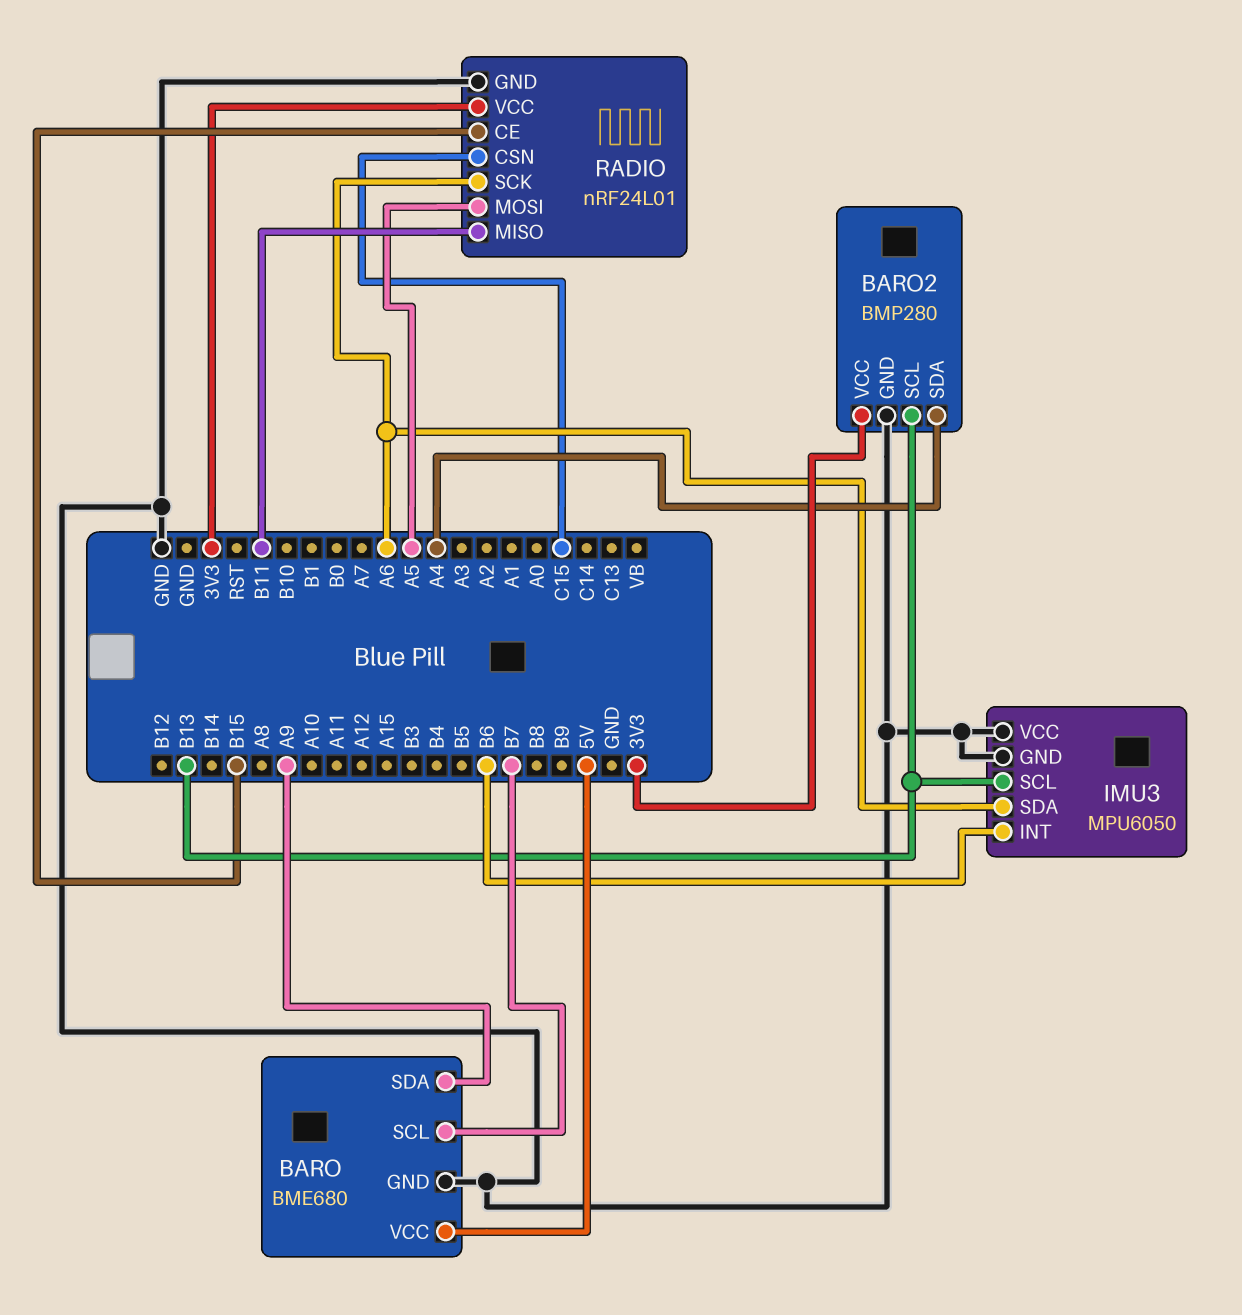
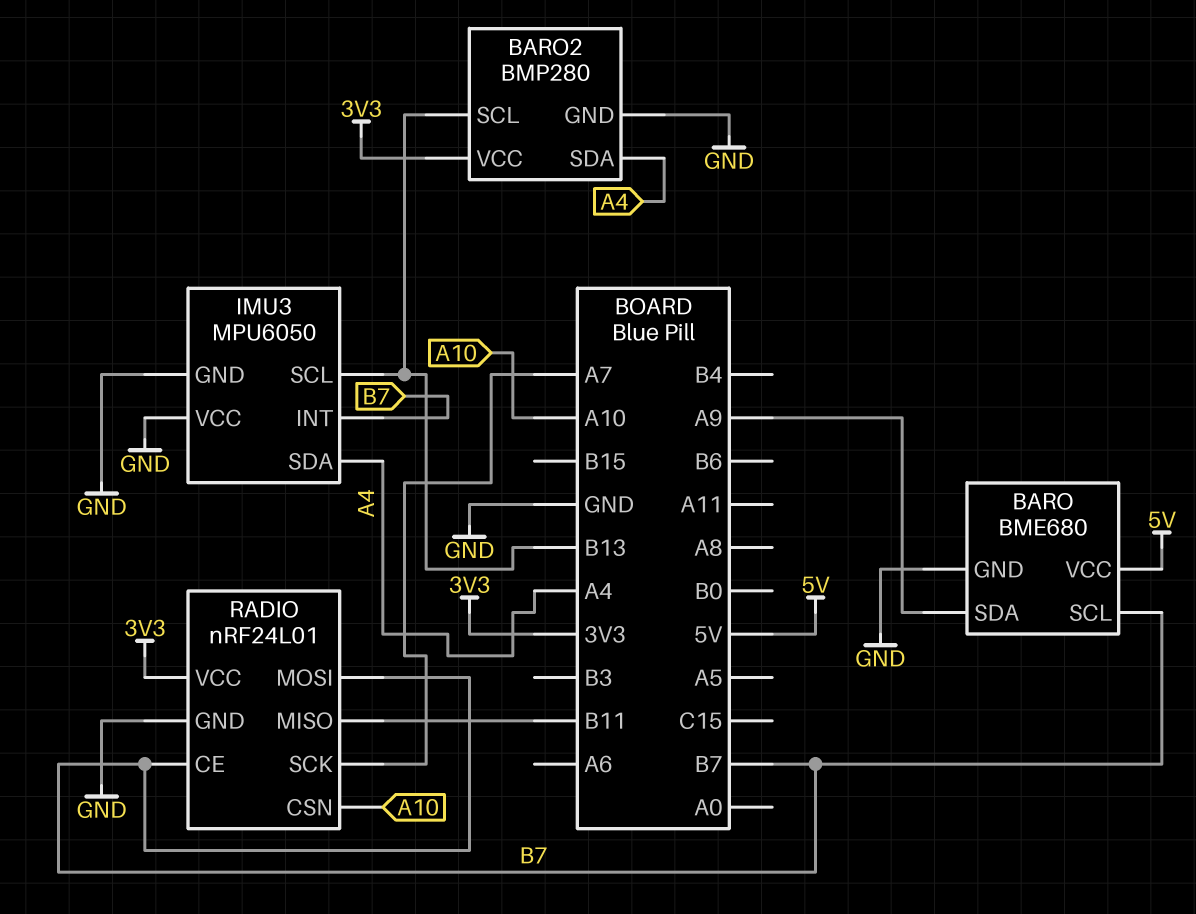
IMU3 pin INT: B6 -> B7
IMU3 pin SDA: A6 -> A4
RADIO pin CE: B15 -> B7
RADIO pin CSN: C15 -> A10
RADIO pin MOSI: A5 -> B7
RADIO pin SCK: A6 -> A7

